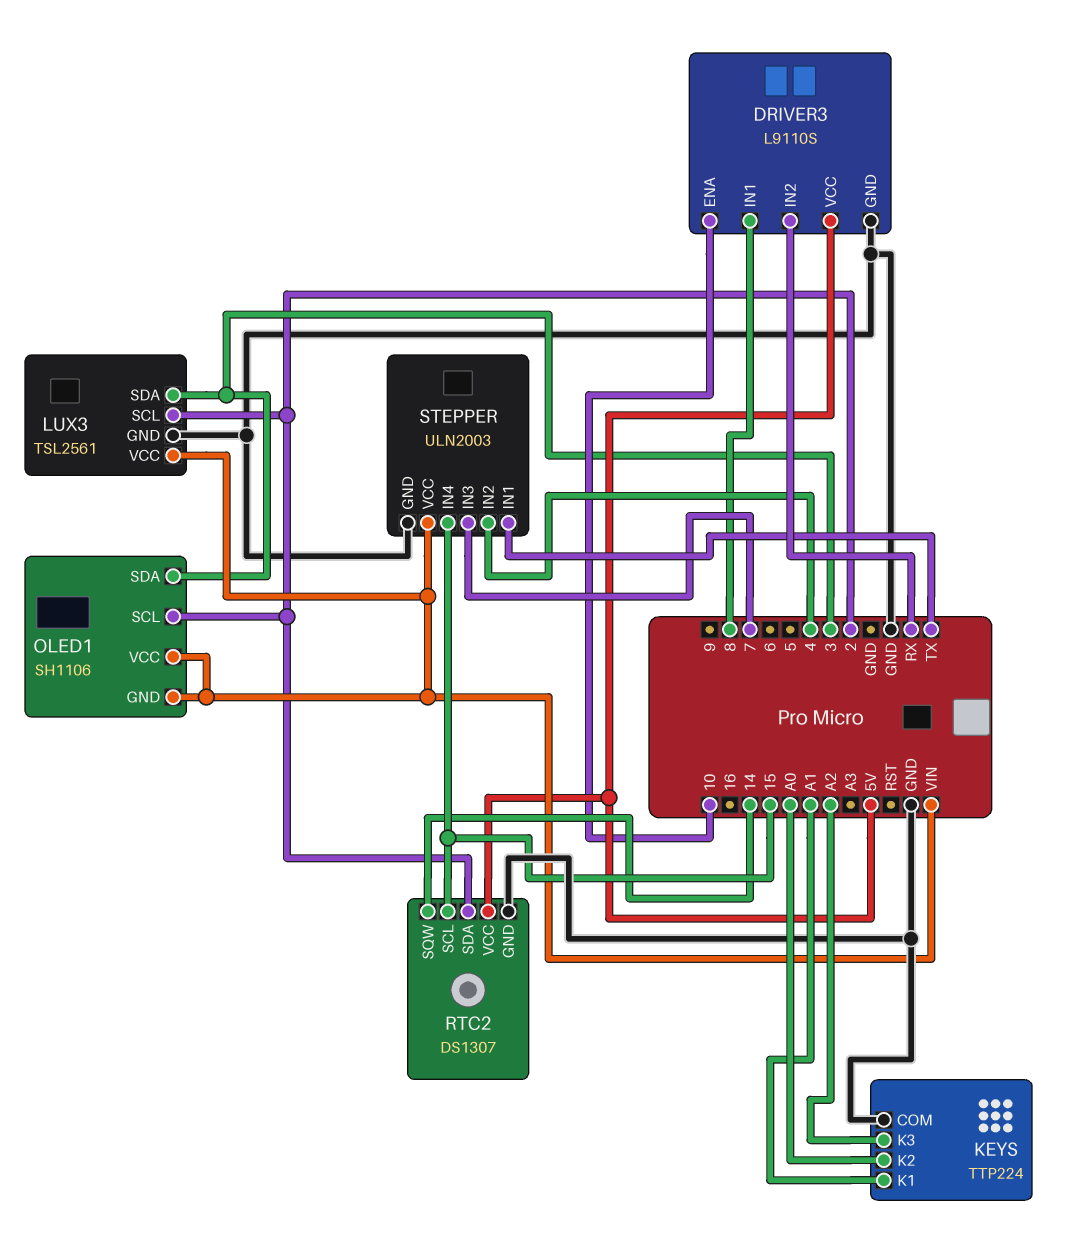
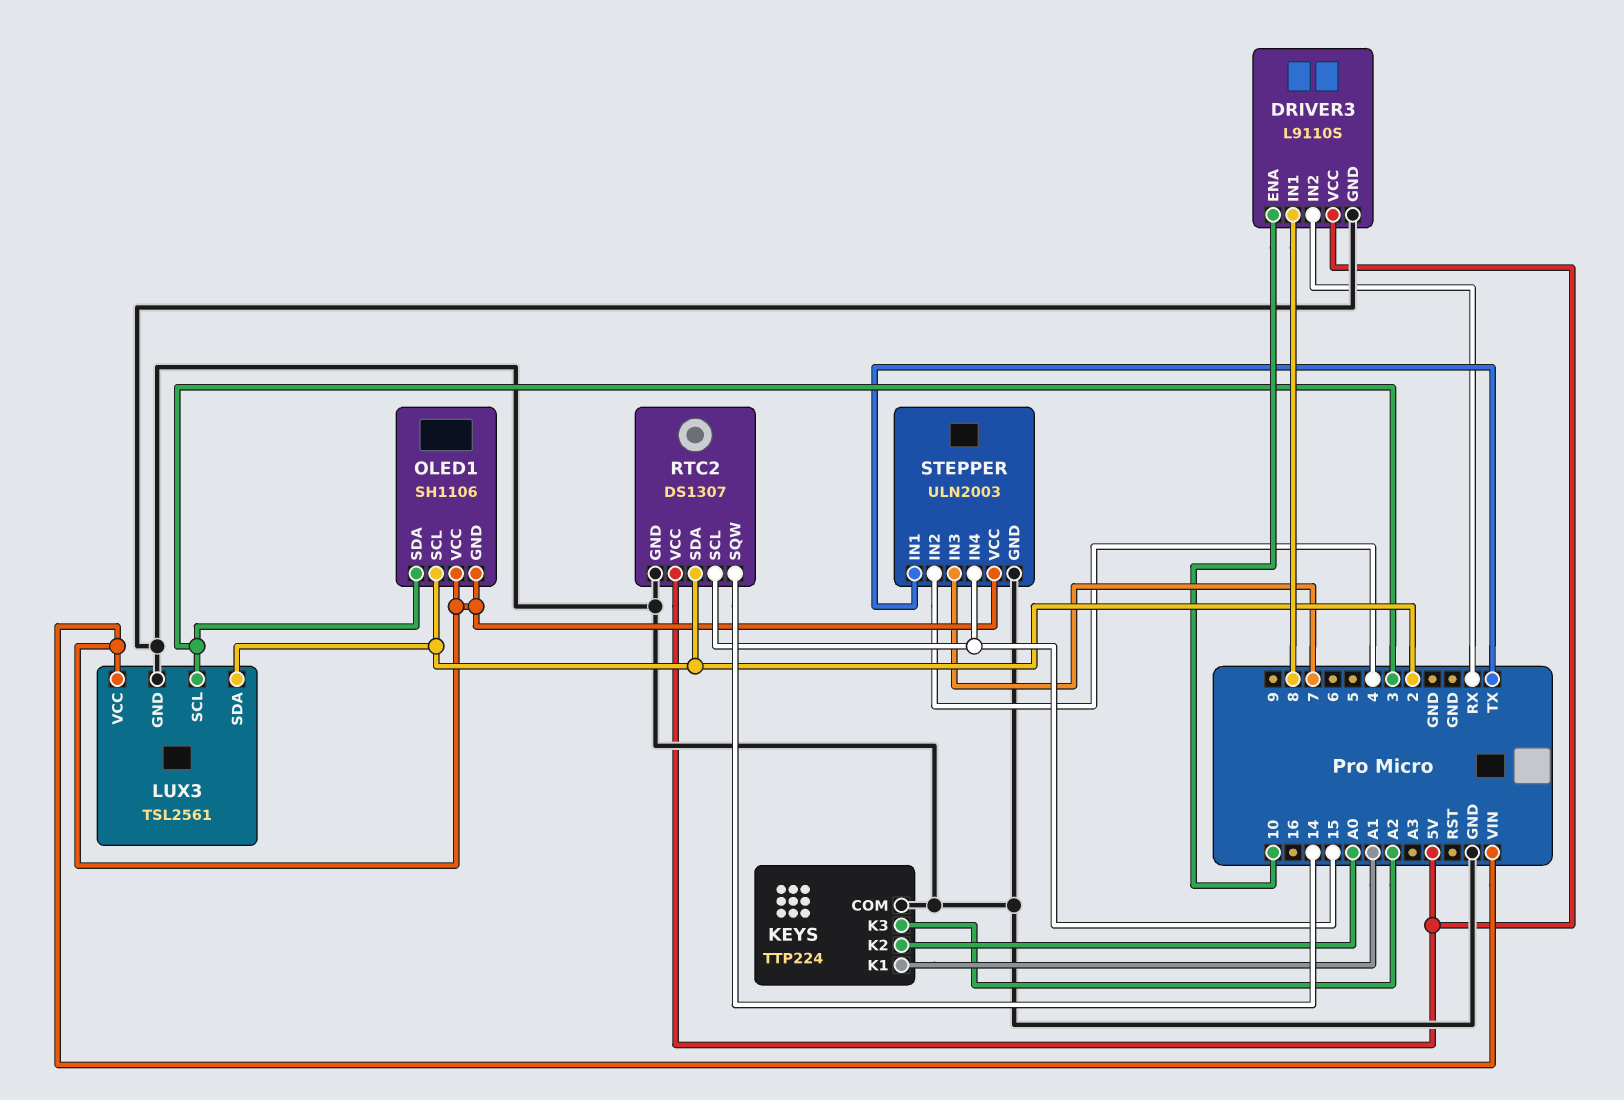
LUX3 pin SCL: 2 -> 3
LUX3 pin SDA: 3 -> 2

